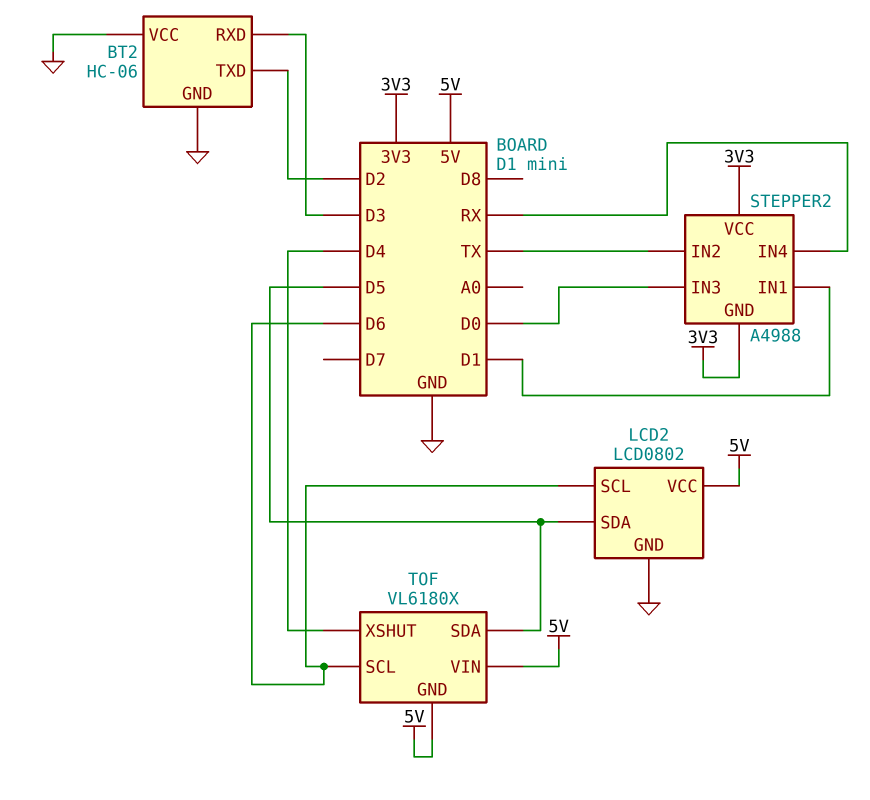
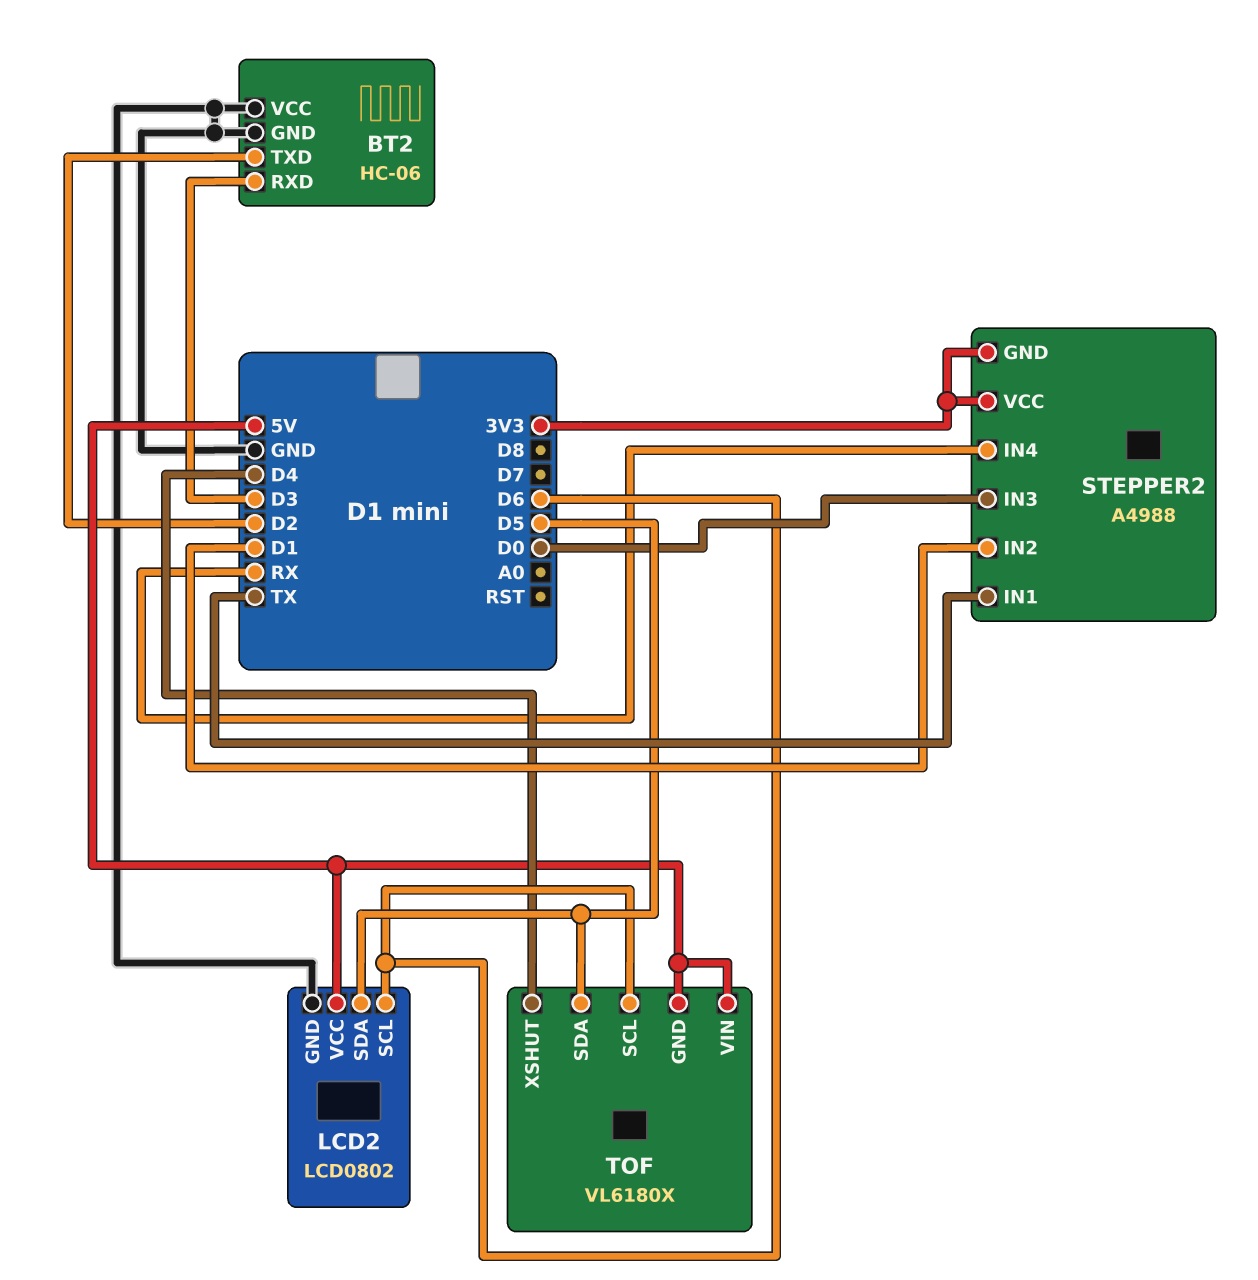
STEPPER2 pin IN1: D1 -> TX
STEPPER2 pin IN2: TX -> D1

